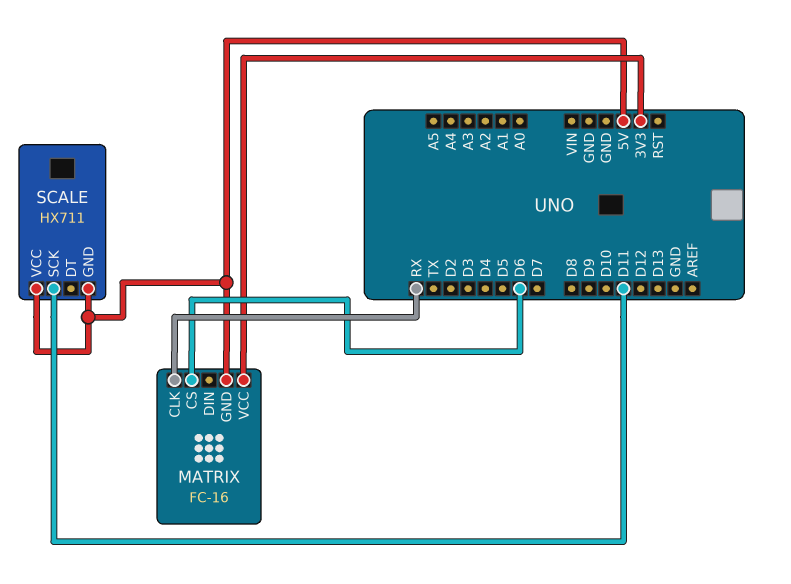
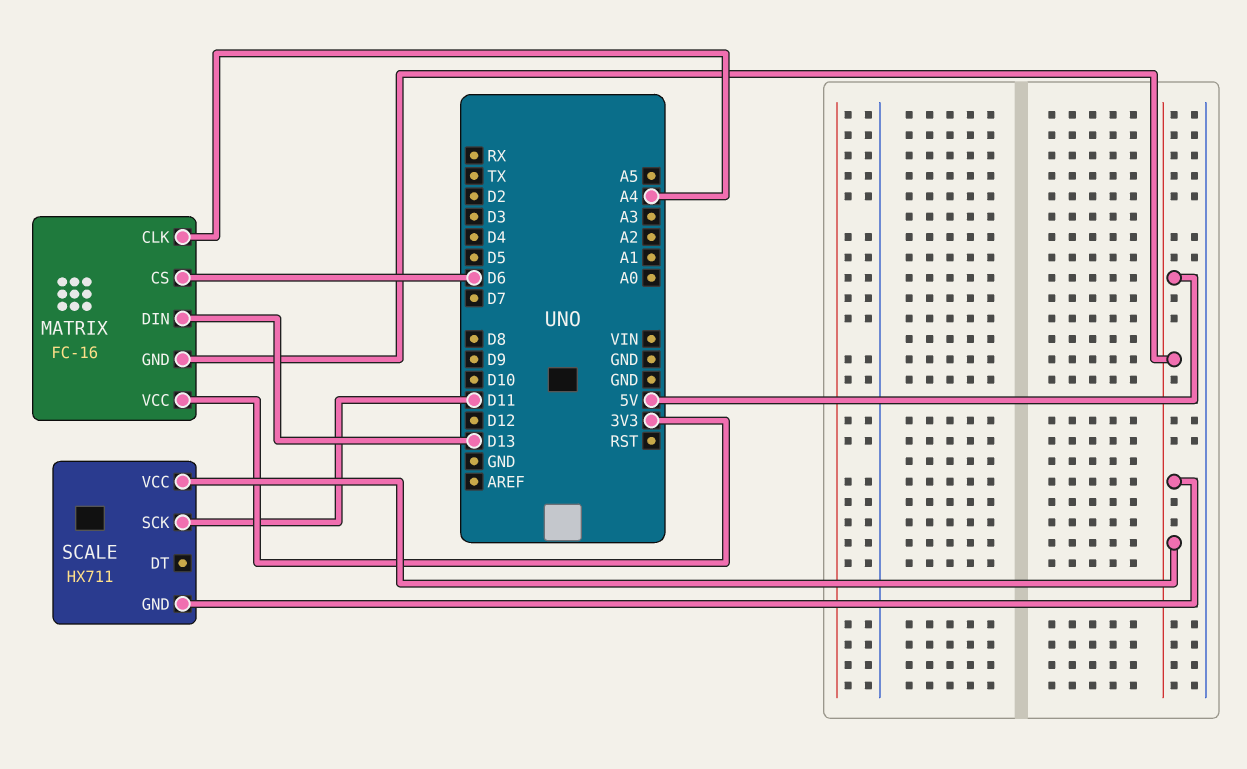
MATRIX pin CLK: RX -> A4
MATRIX pin DIN: none -> D13

